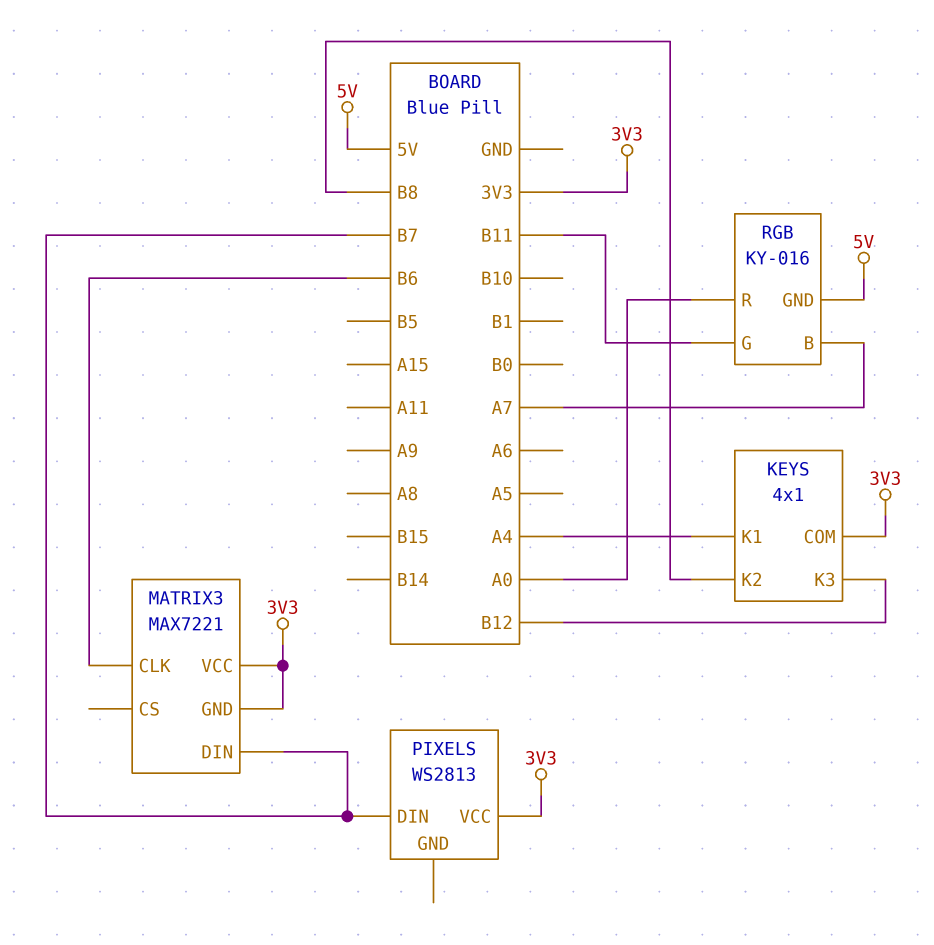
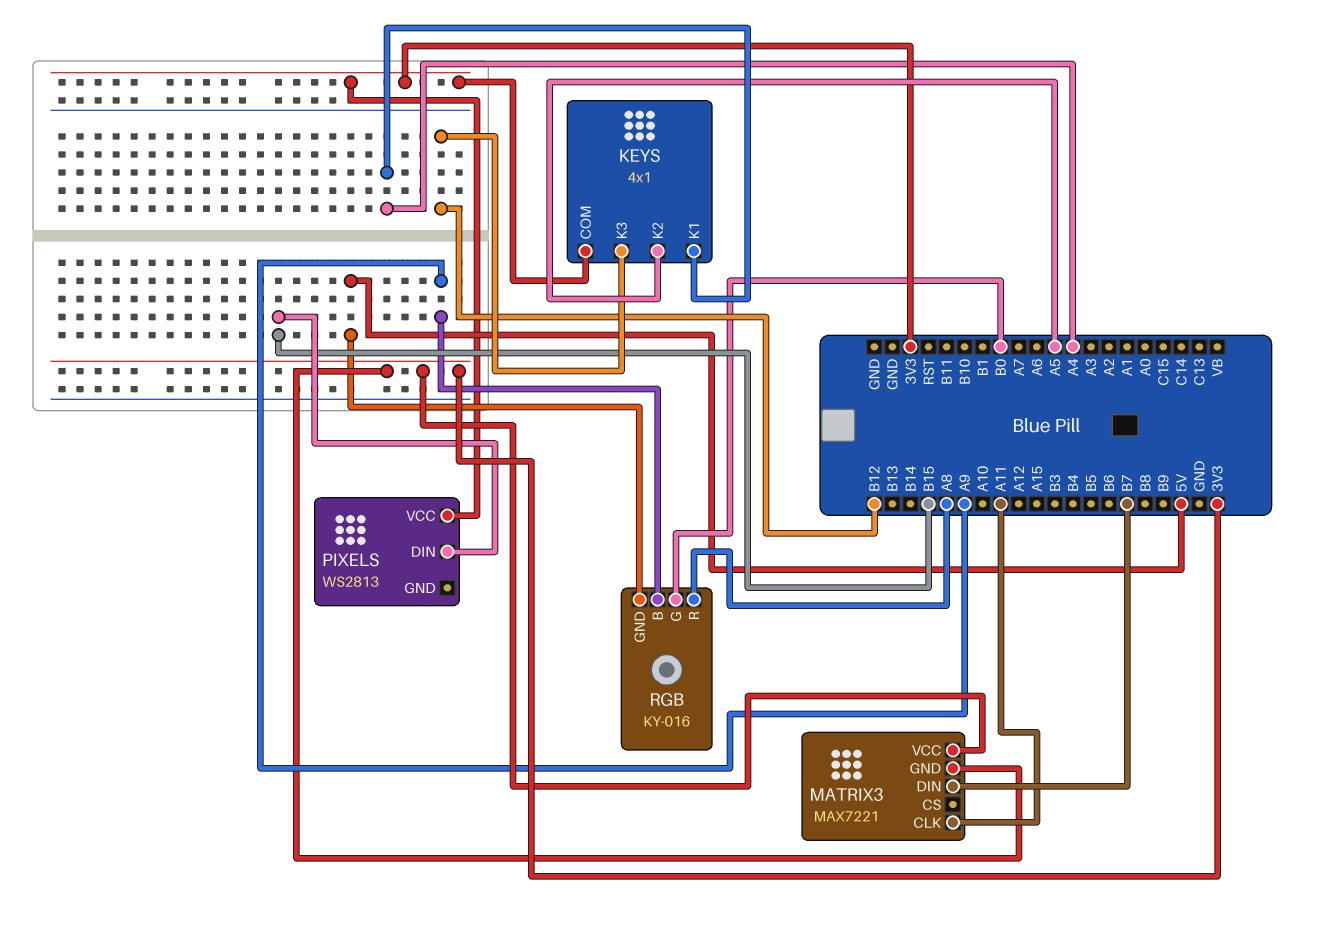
KEYS pin K2: B8 -> A5
MATRIX3 pin CLK: B6 -> A11
PIXELS pin DIN: B7 -> B15
RGB pin B: A7 -> A9
RGB pin G: B11 -> B0
RGB pin R: A0 -> A8

